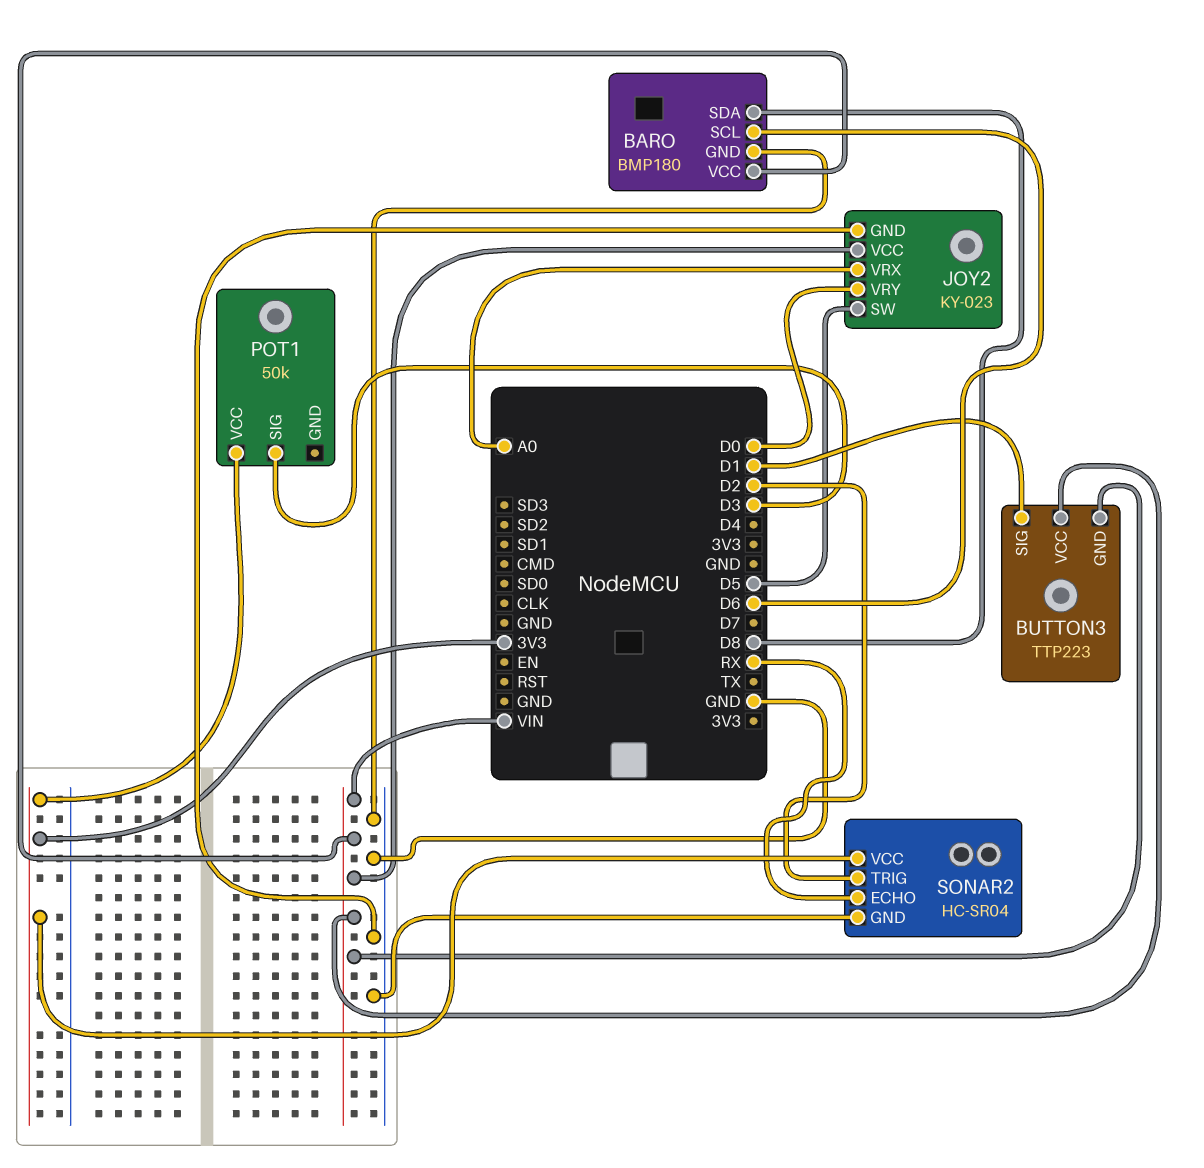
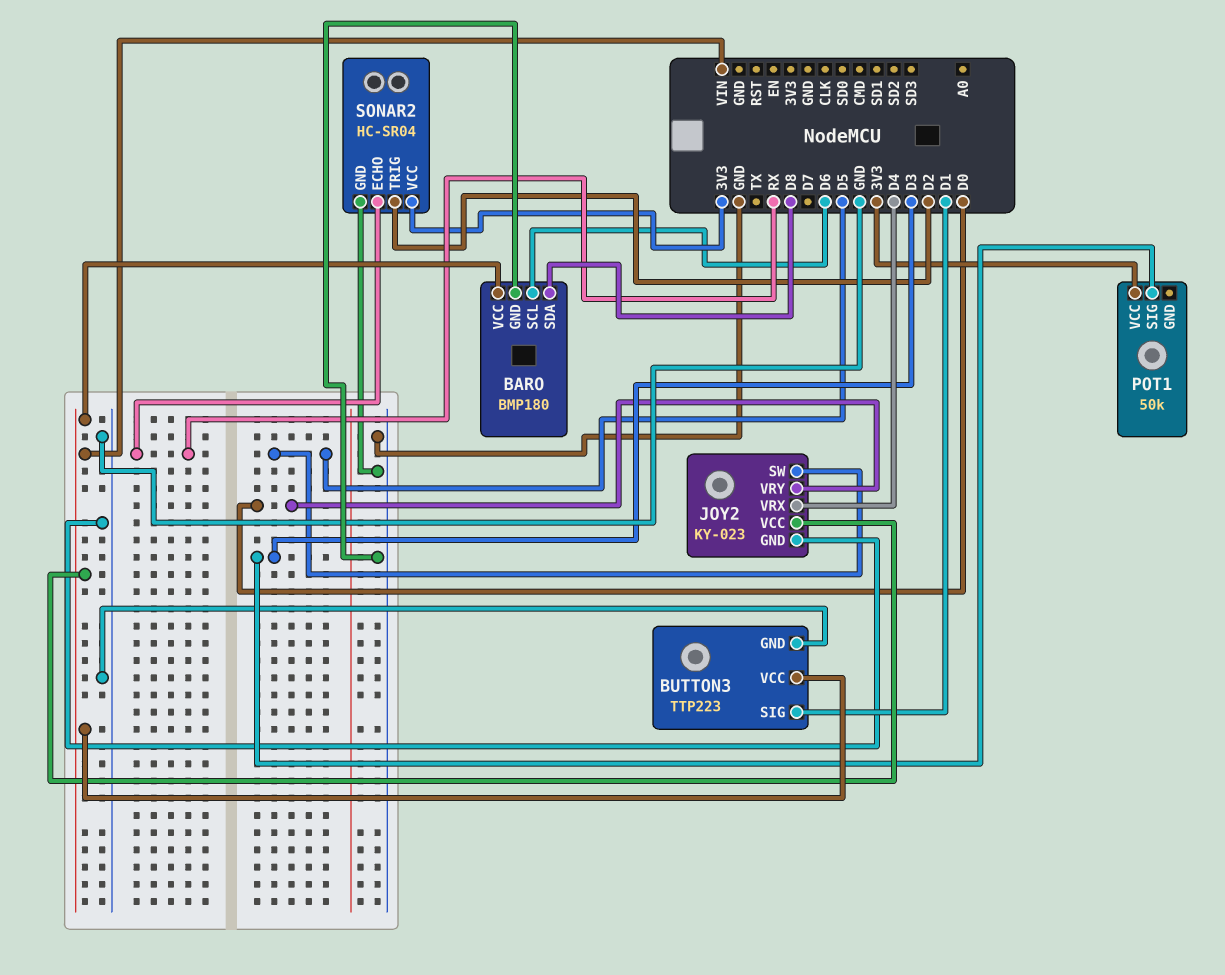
BUTTON3 pin GND: VIN -> GND
JOY2 pin VRX: A0 -> D4

